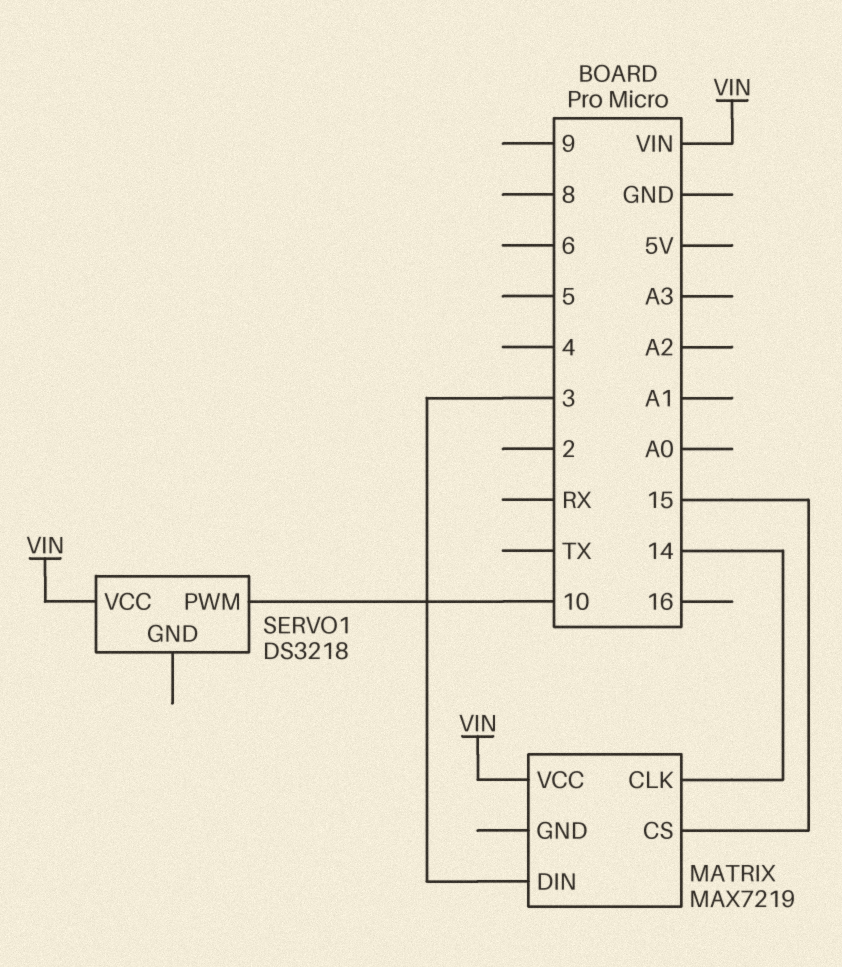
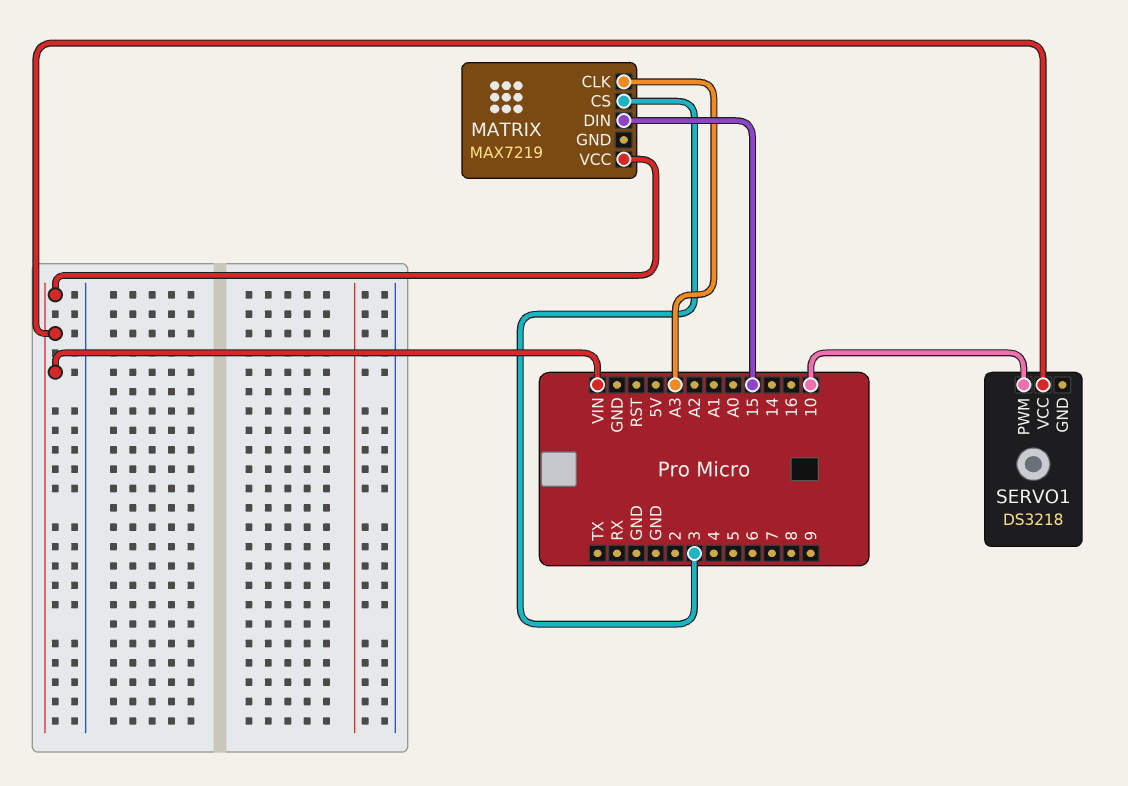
MATRIX pin CLK: 14 -> A3
MATRIX pin CS: 15 -> 3
MATRIX pin DIN: 3 -> 15

